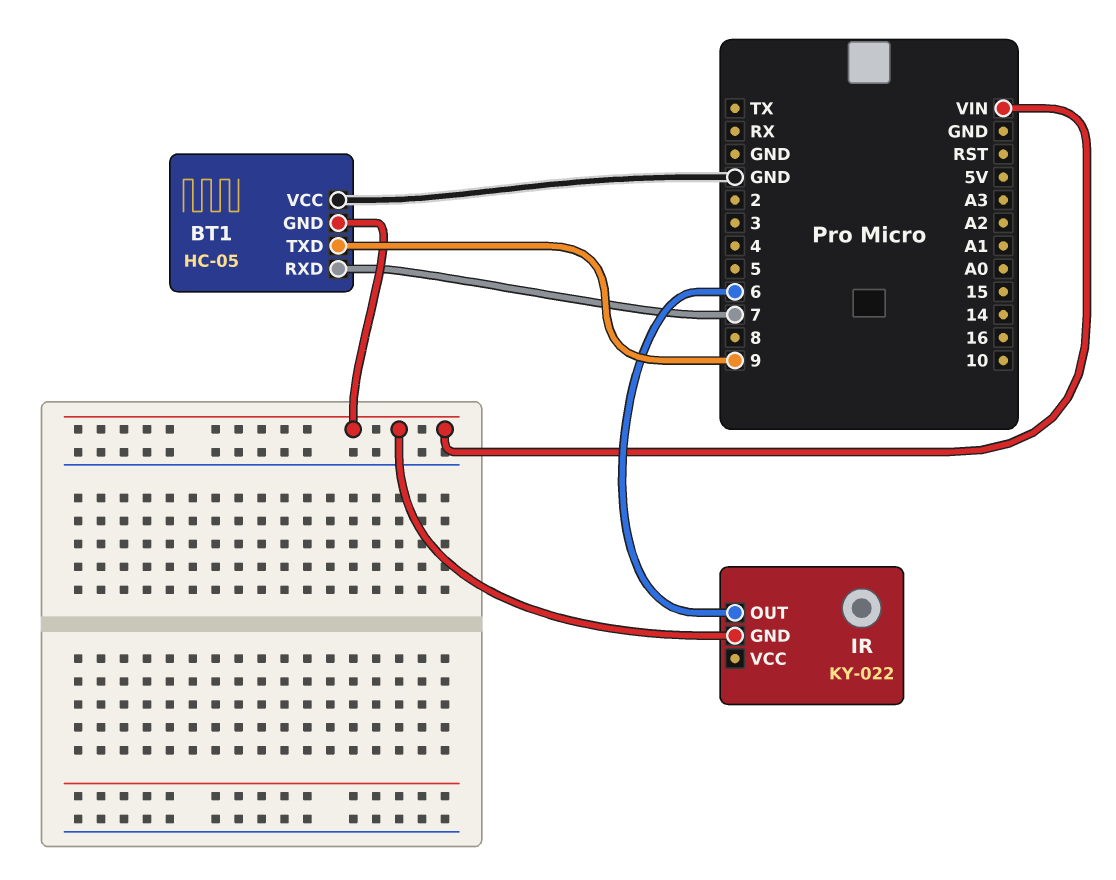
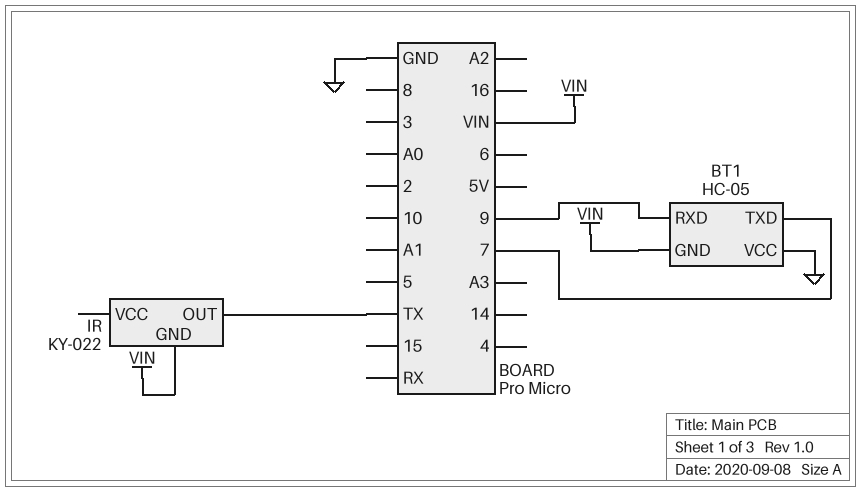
BT1 pin RXD: 7 -> 9
BT1 pin TXD: 9 -> 7
IR pin OUT: 6 -> TX

